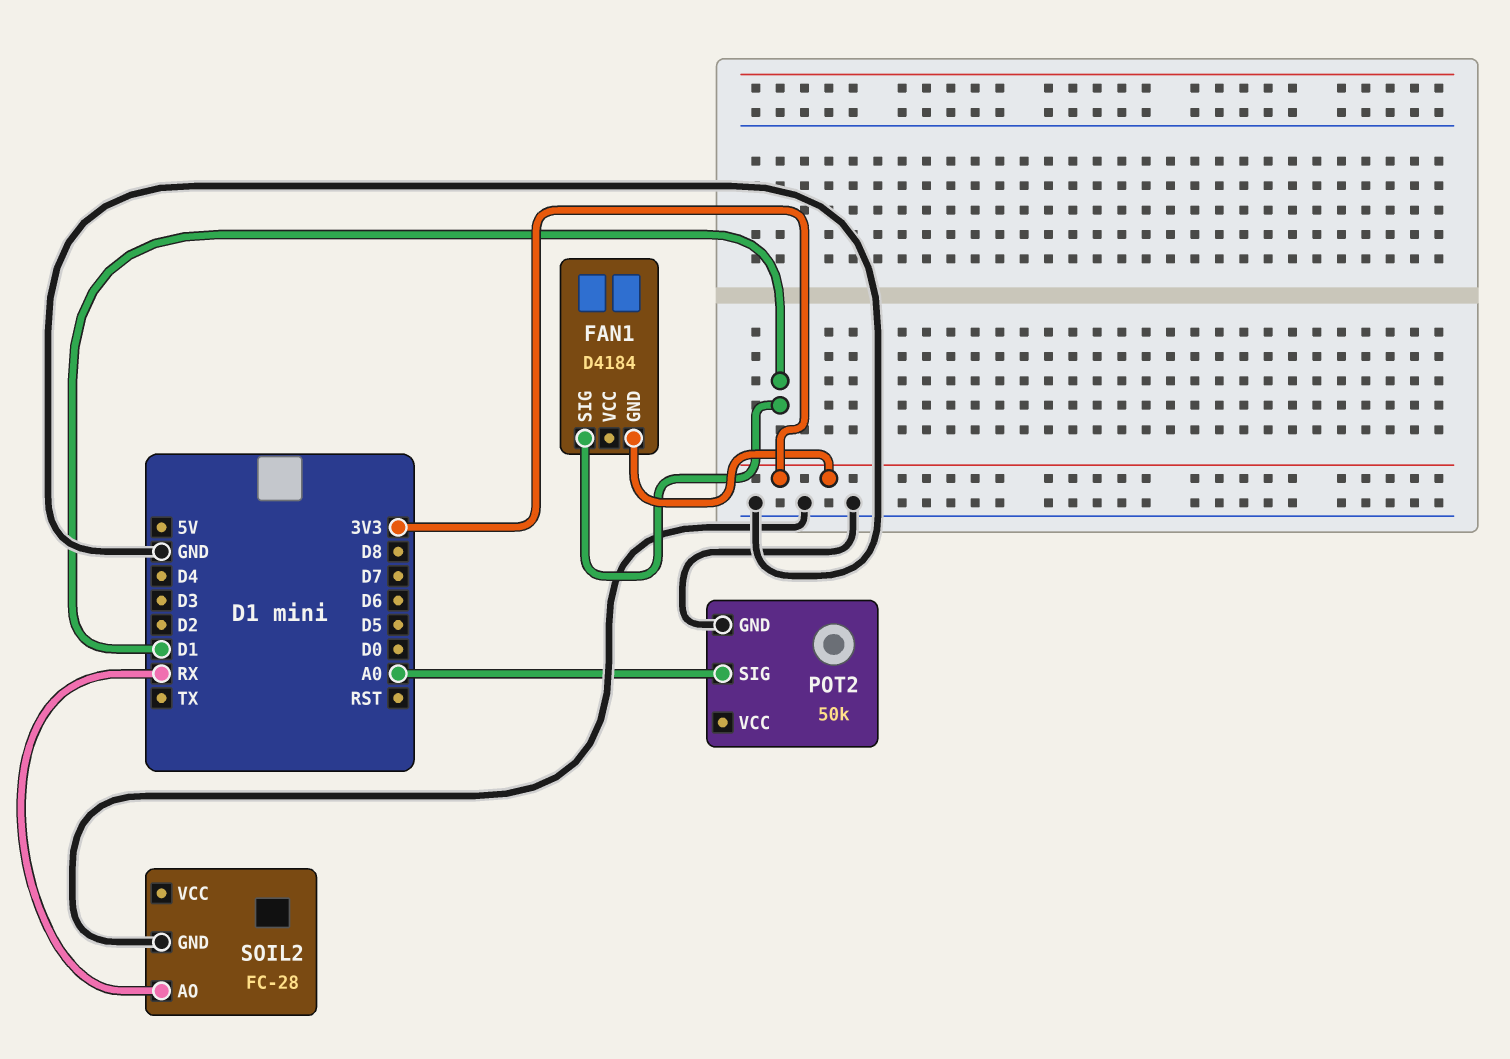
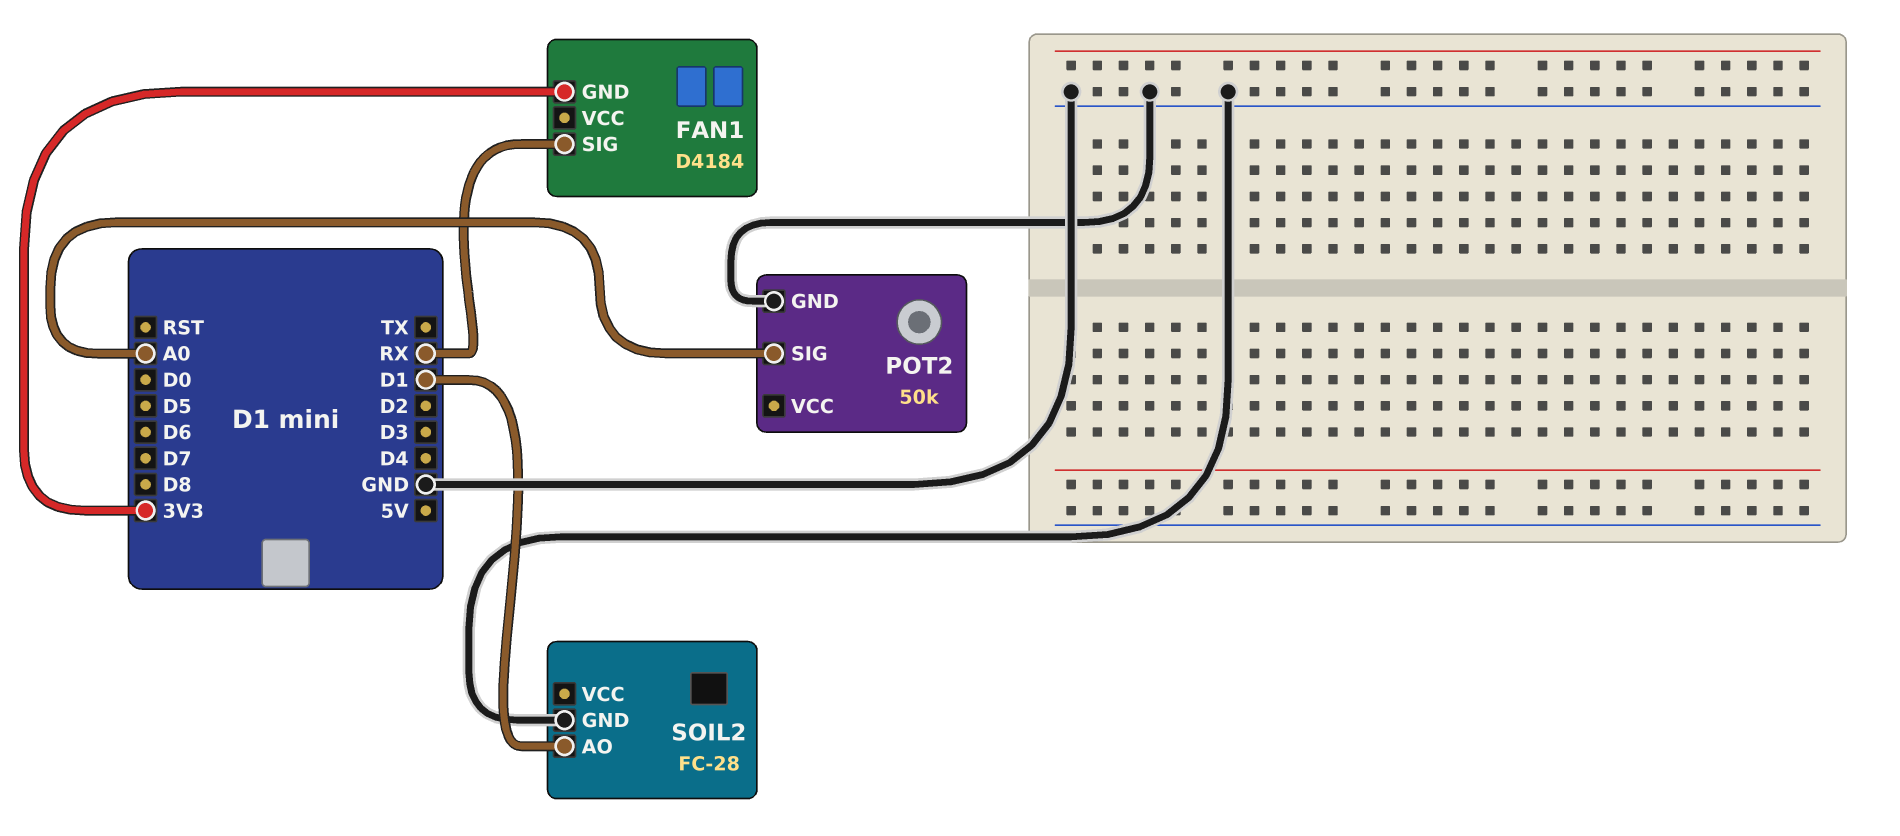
FAN1 pin SIG: D1 -> RX
SOIL2 pin AO: RX -> D1

